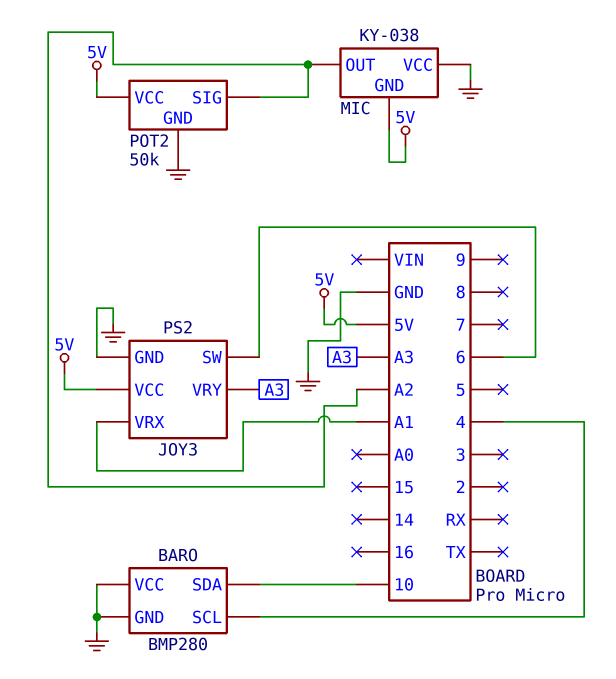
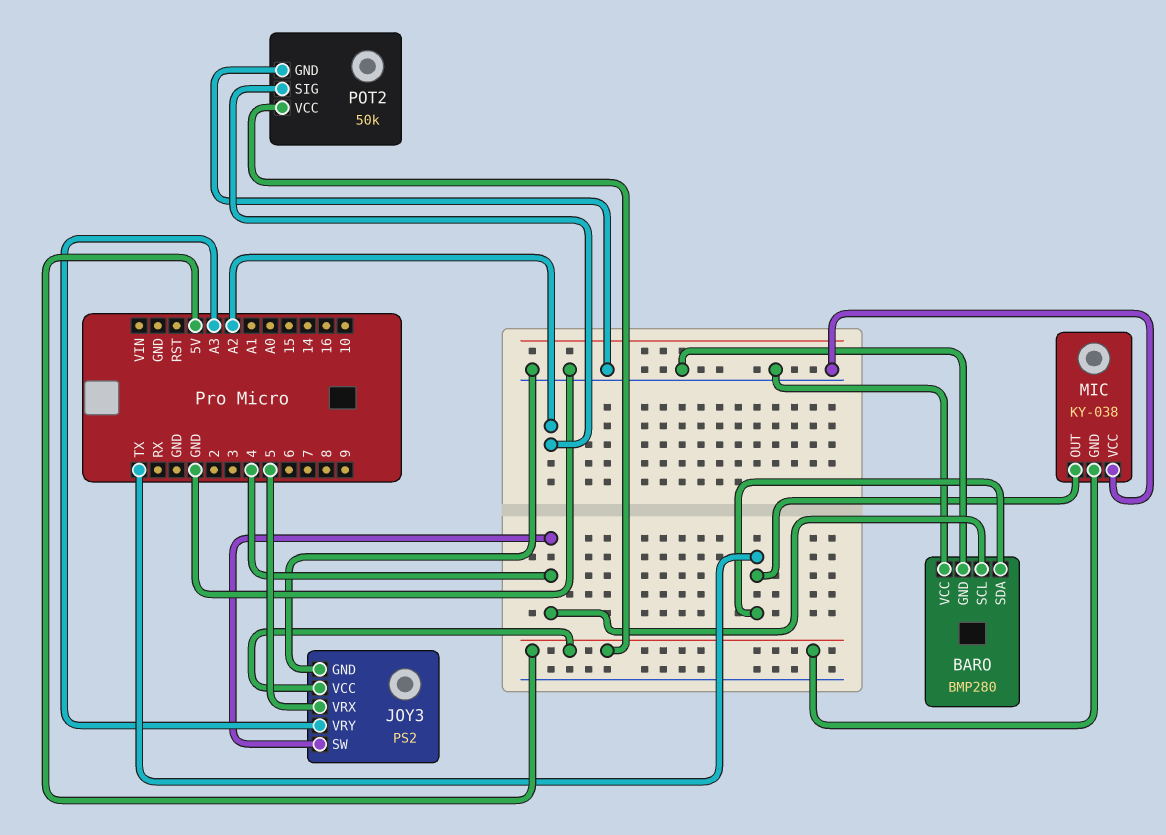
BARO pin SDA: 10 -> TX
JOY3 pin SW: 6 -> 4
JOY3 pin VRX: A1 -> 5
MIC pin OUT: A2 -> TX

